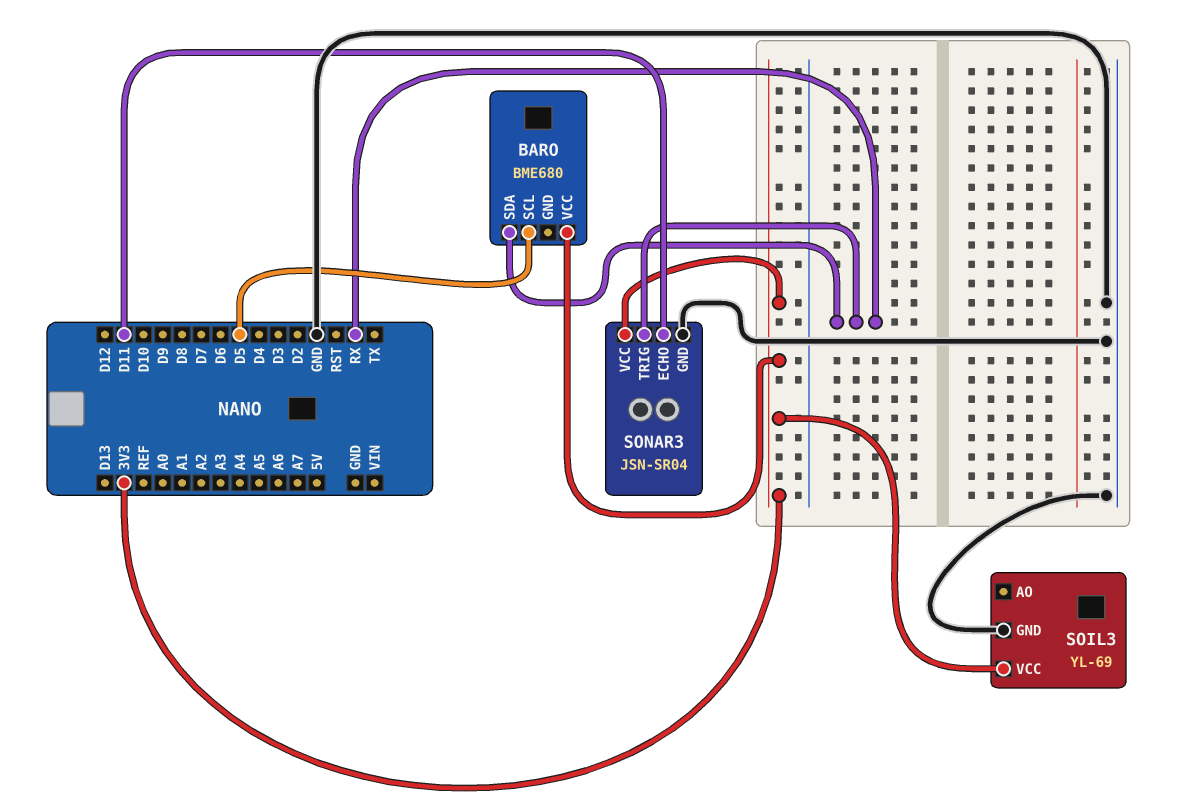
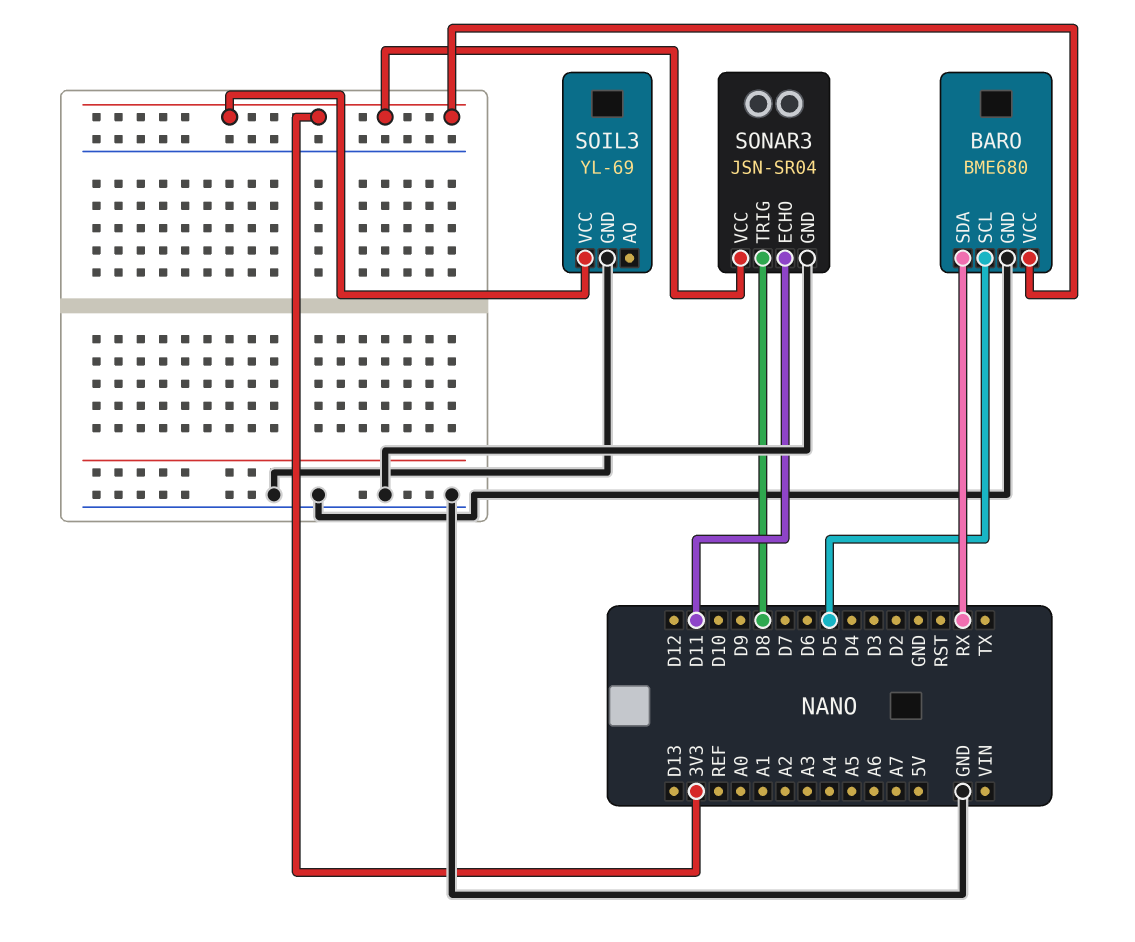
BARO pin GND: none -> GND
SONAR3 pin TRIG: RX -> D8

